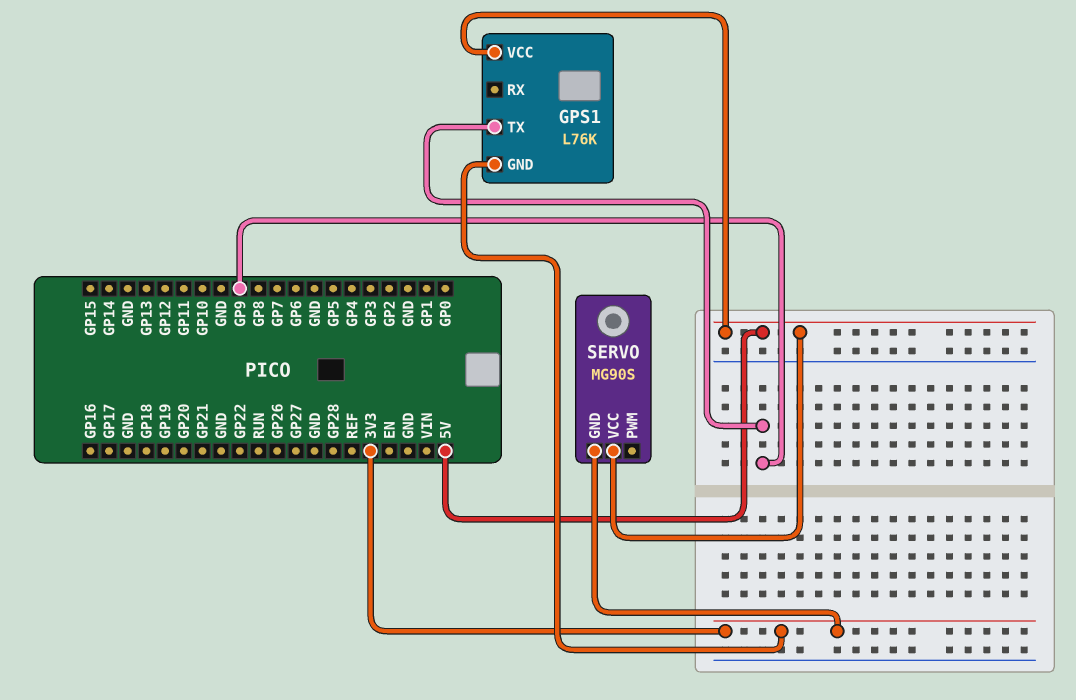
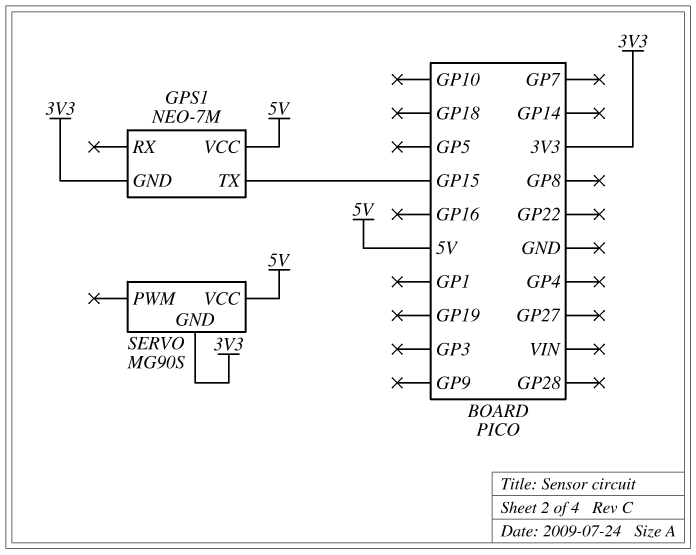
GPS1: L76K -> NEO-7M
GPS1 pin TX: GP9 -> GP15

